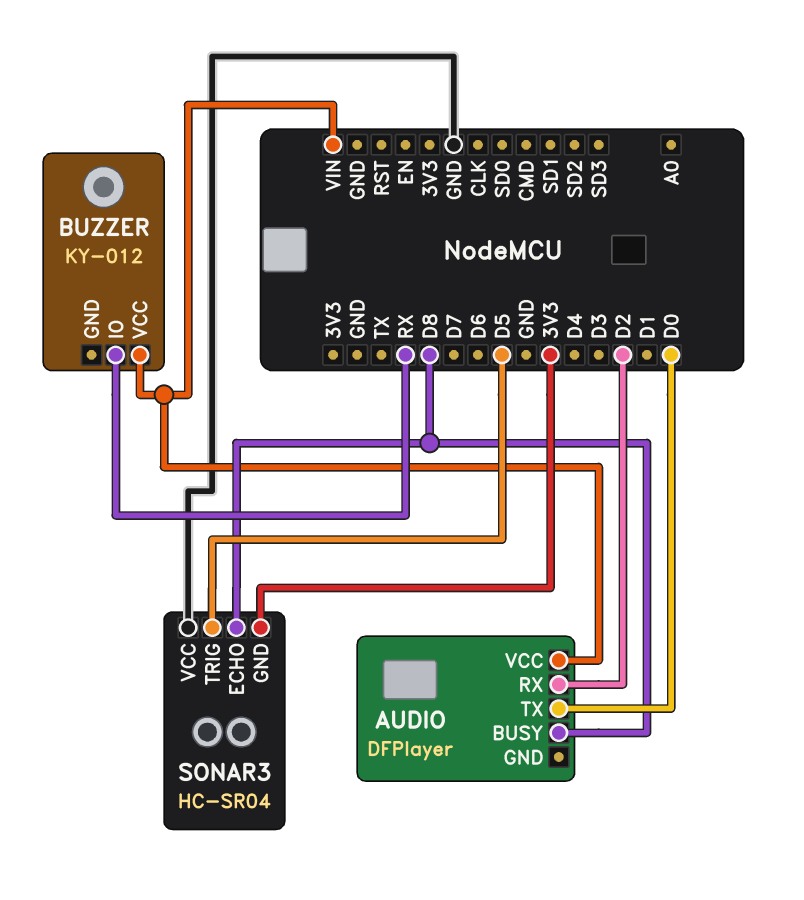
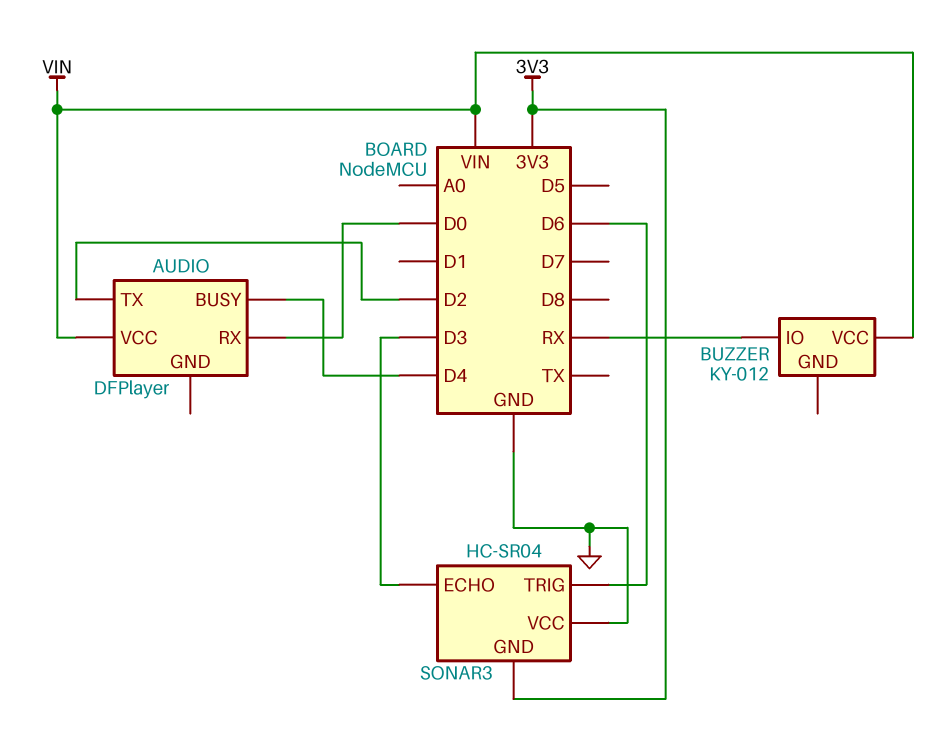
AUDIO pin BUSY: D8 -> D4
AUDIO pin RX: D2 -> D0
AUDIO pin TX: D0 -> D2
SONAR3 pin ECHO: D8 -> D3
SONAR3 pin TRIG: D5 -> D6

